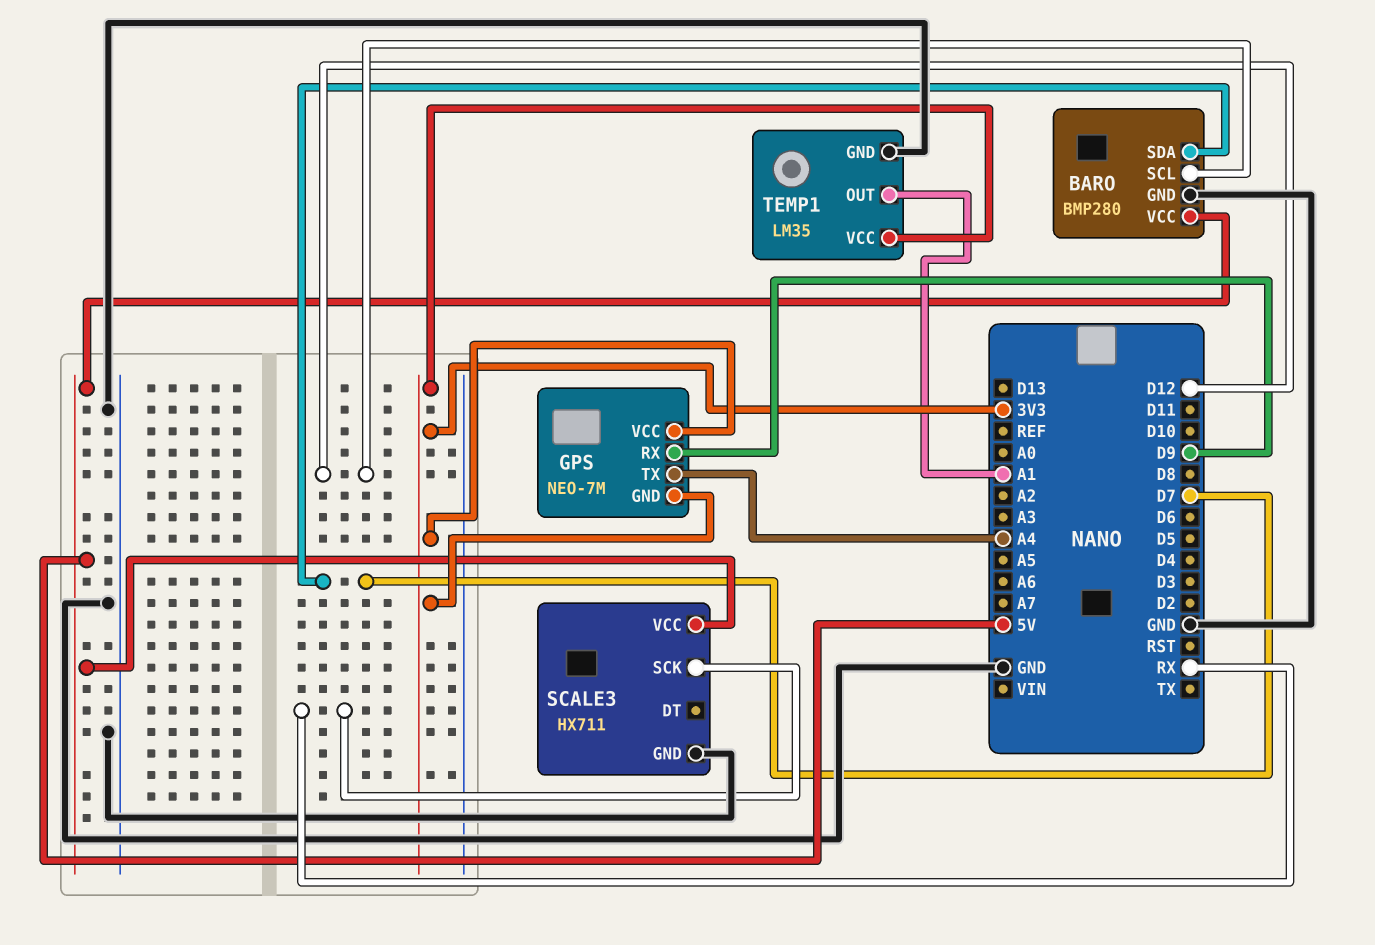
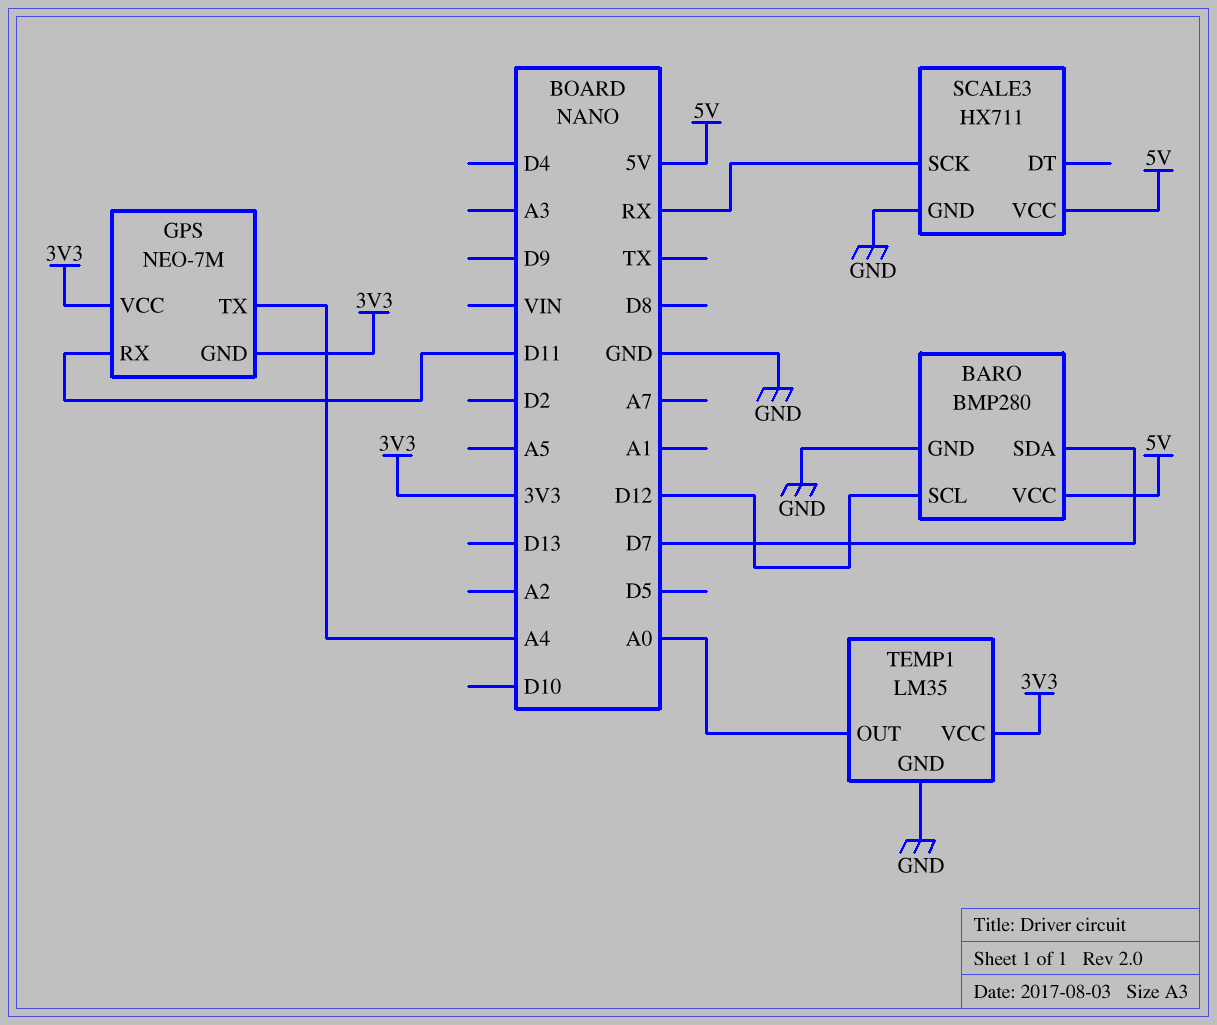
GPS pin RX: D9 -> D11
TEMP1 pin OUT: A1 -> A0

